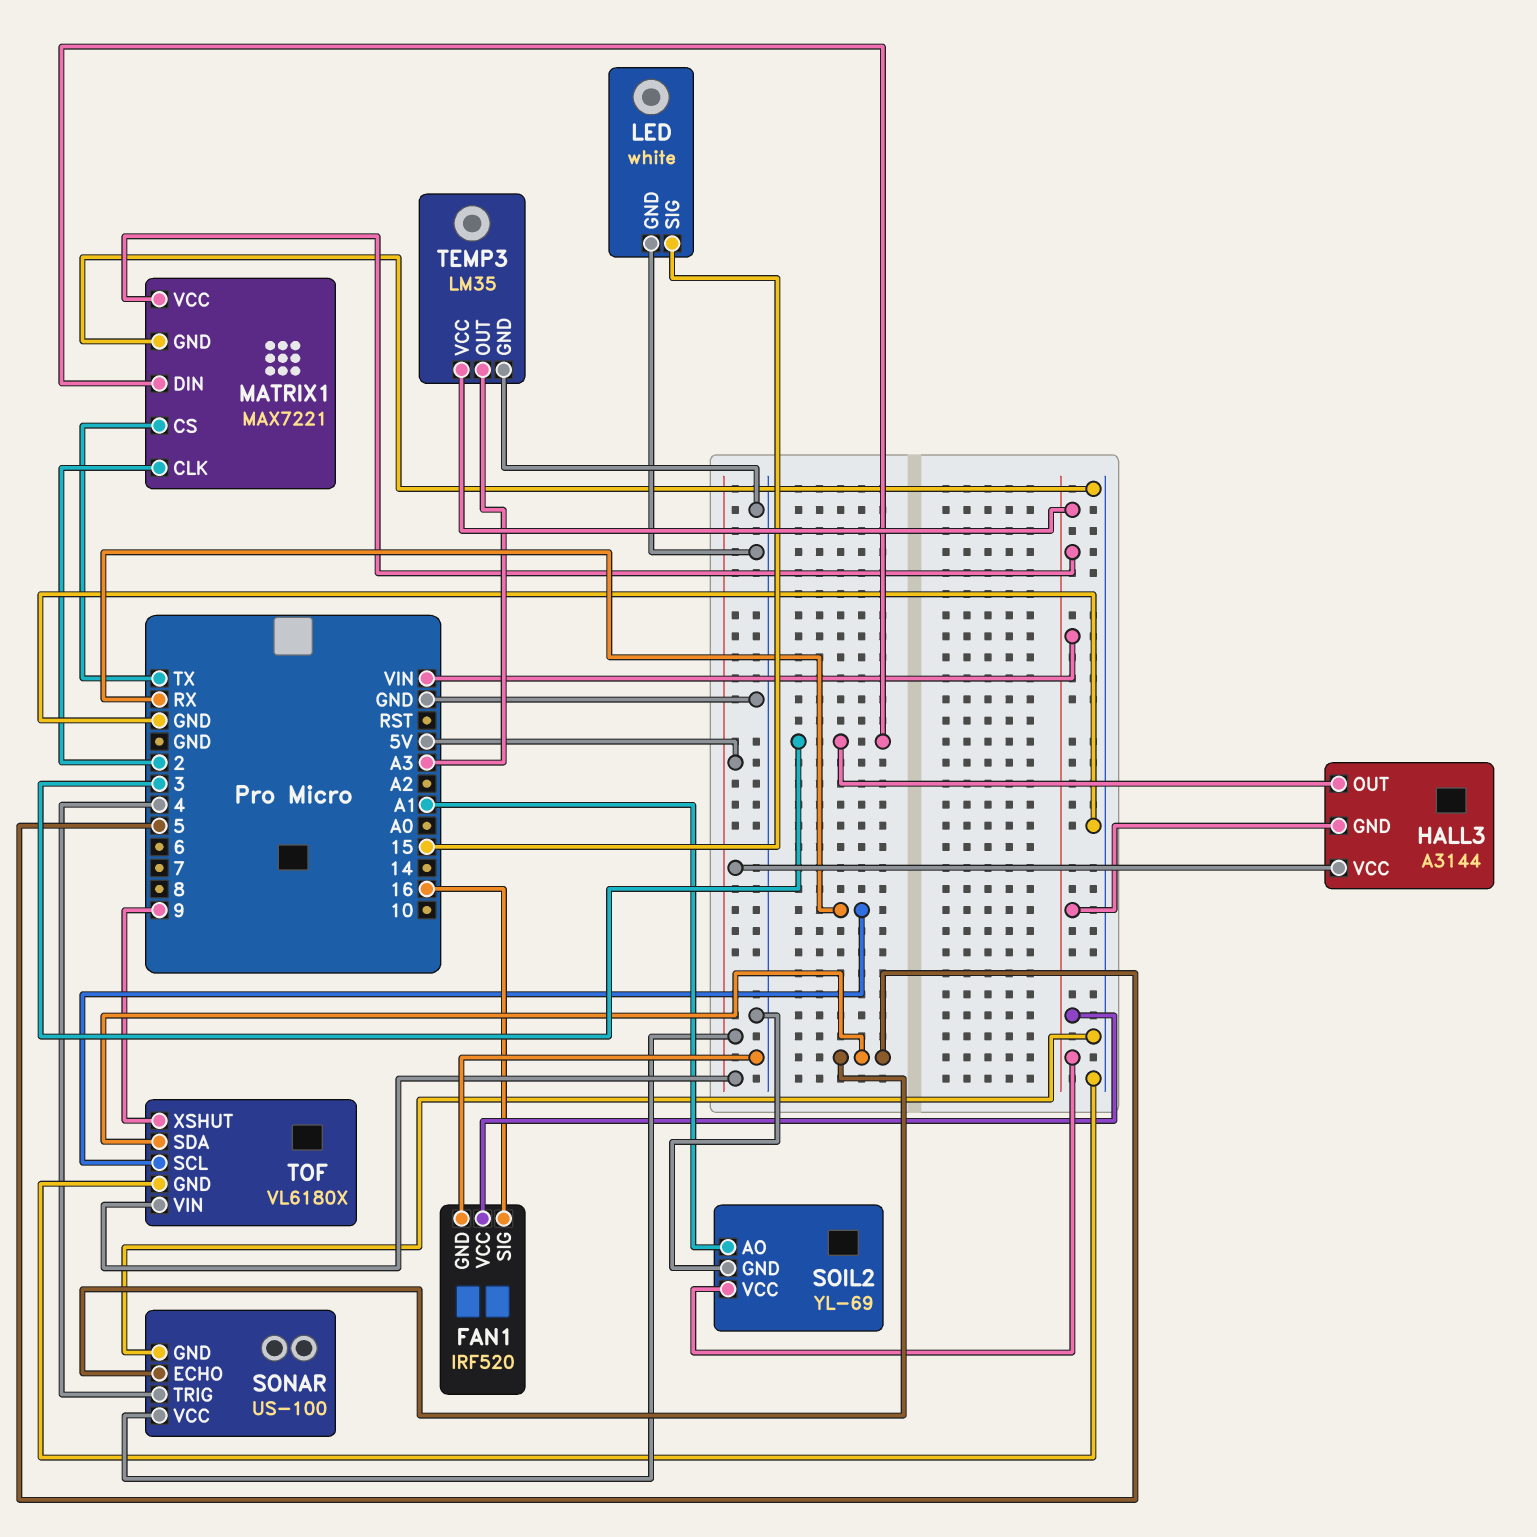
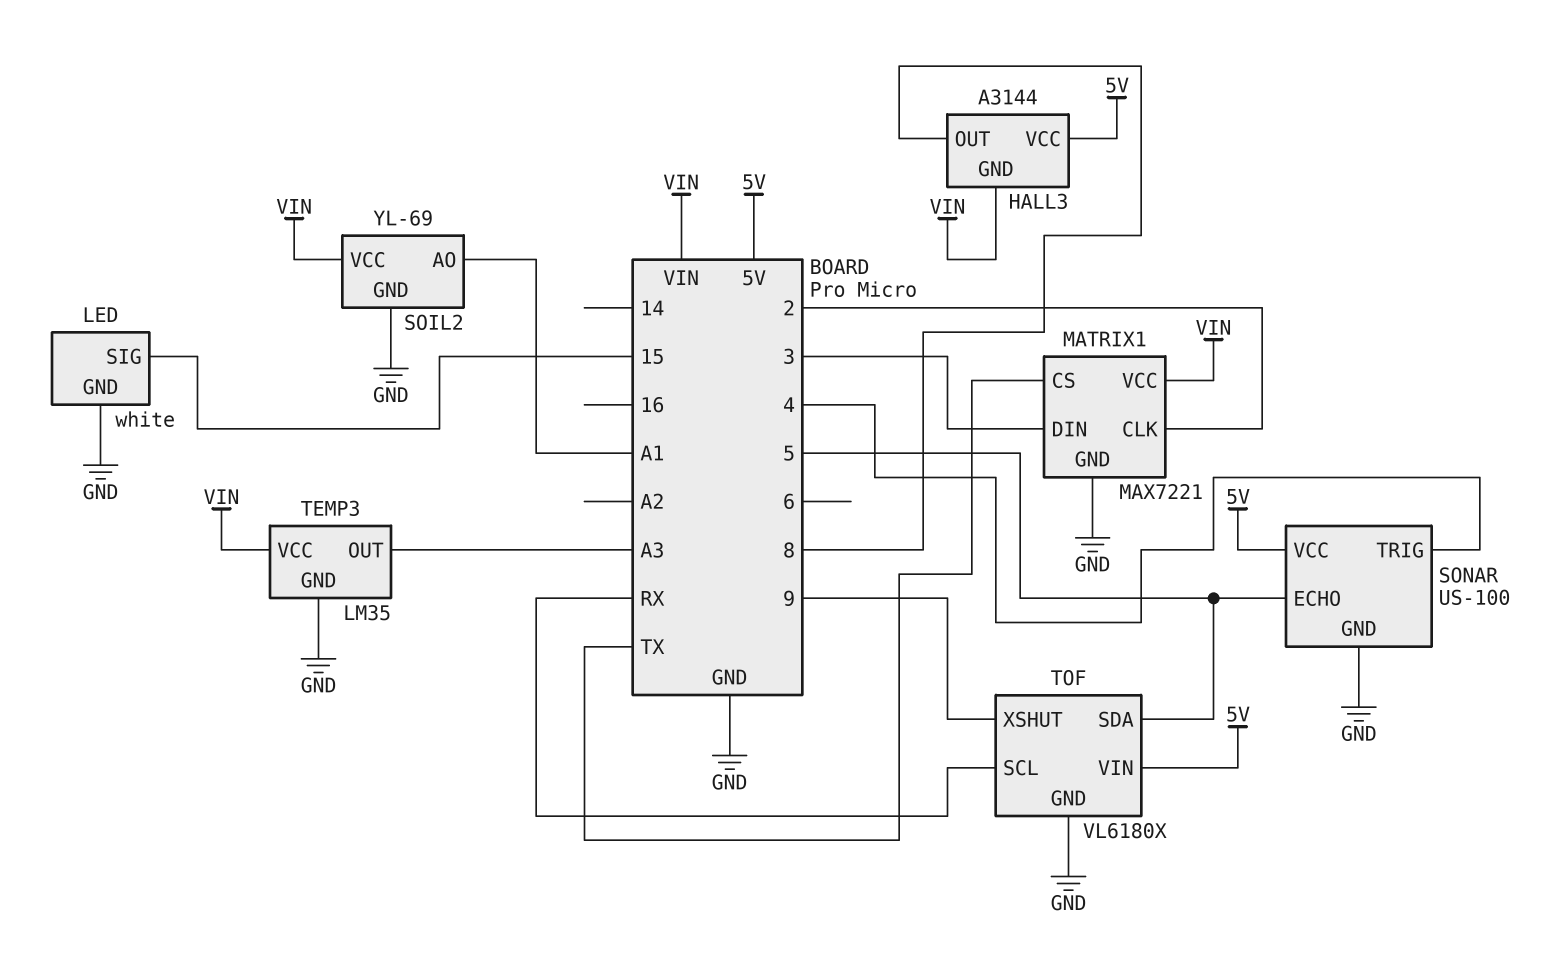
FAN1: IRF520 -> none
FAN1 pin GND: GND -> none
FAN1 pin SIG: 16 -> none
FAN1 pin VCC: VIN -> none
HALL3 pin OUT: 3 -> 8

